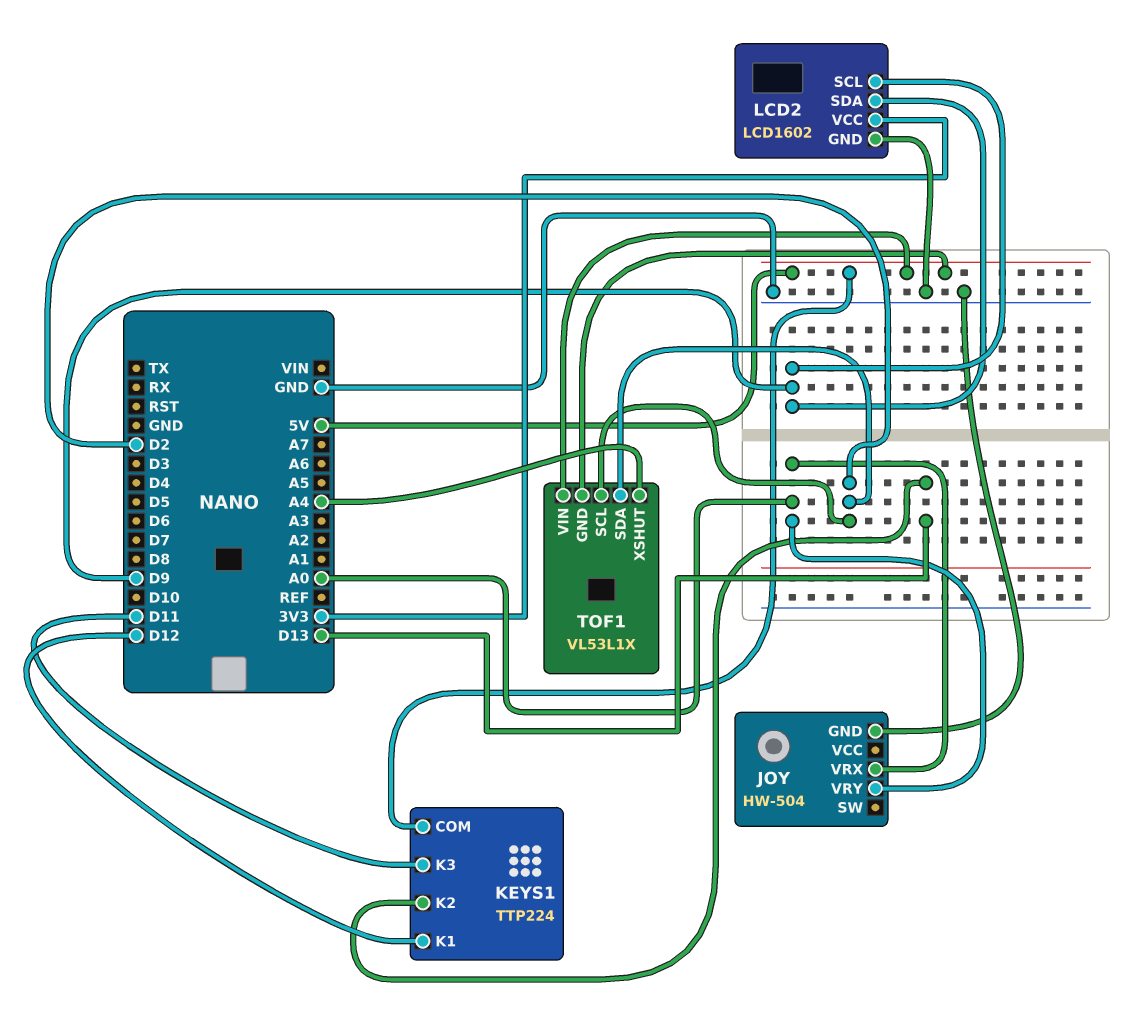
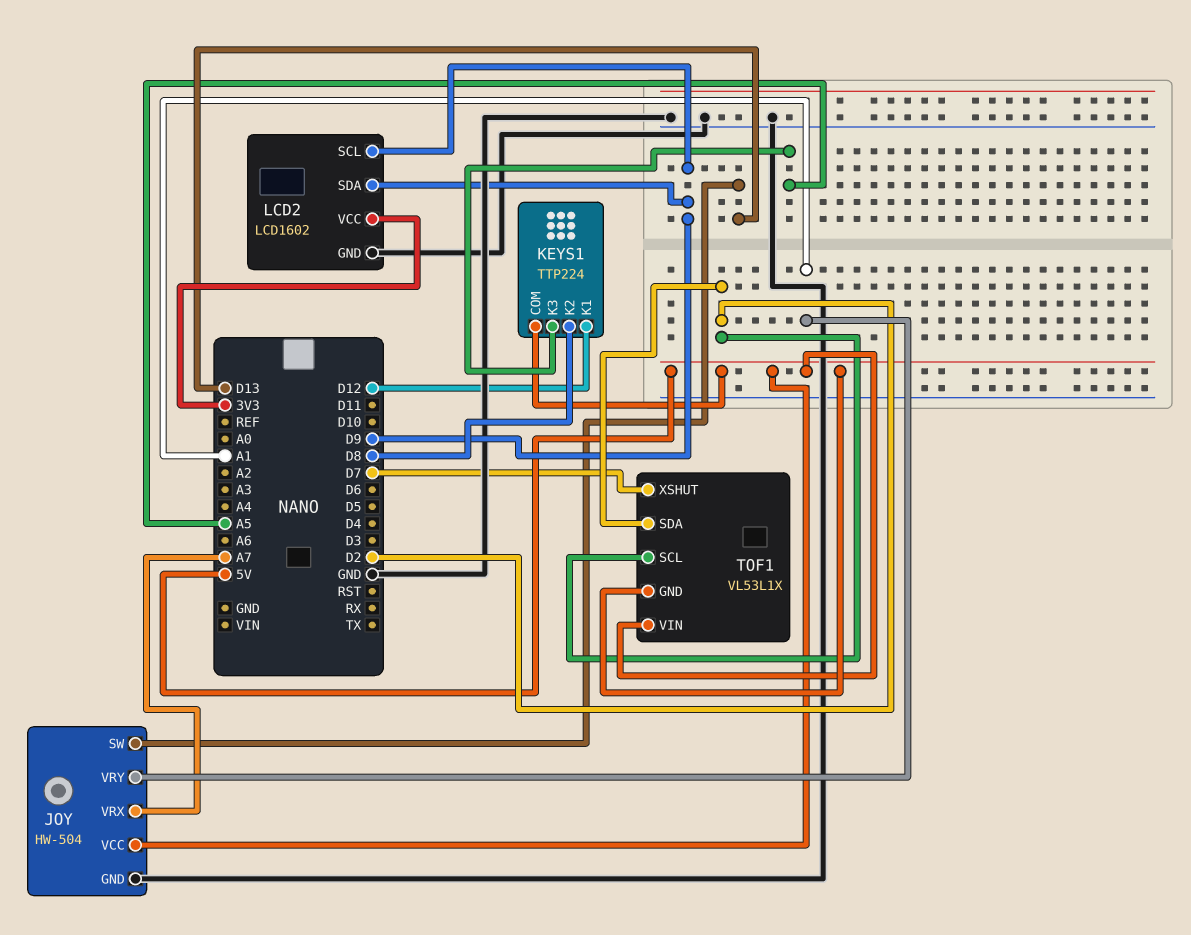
JOY pin SW: none -> D13
JOY pin VCC: none -> 5V
JOY pin VRX: A0 -> A7
JOY pin VRY: A0 -> A1
KEYS1 pin K2: D13 -> D8
KEYS1 pin K3: D11 -> A5
TOF1 pin XSHUT: A4 -> D7

